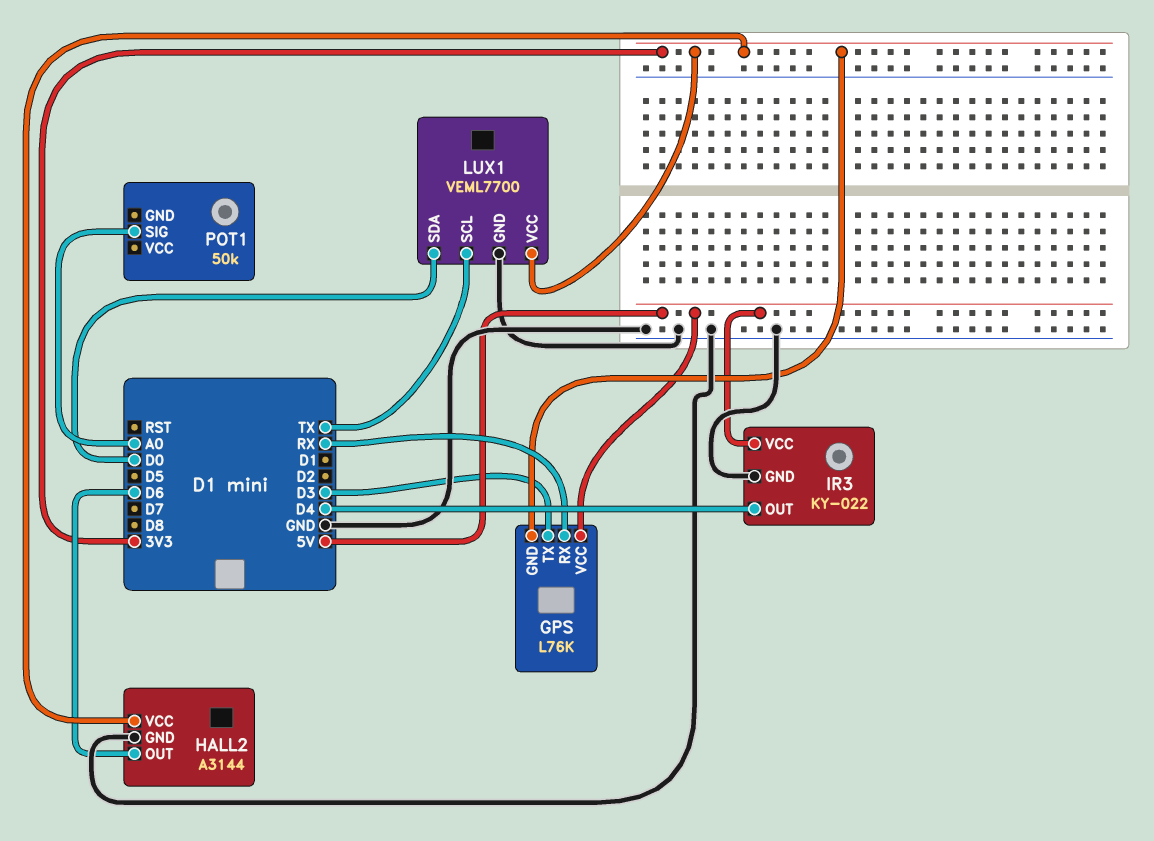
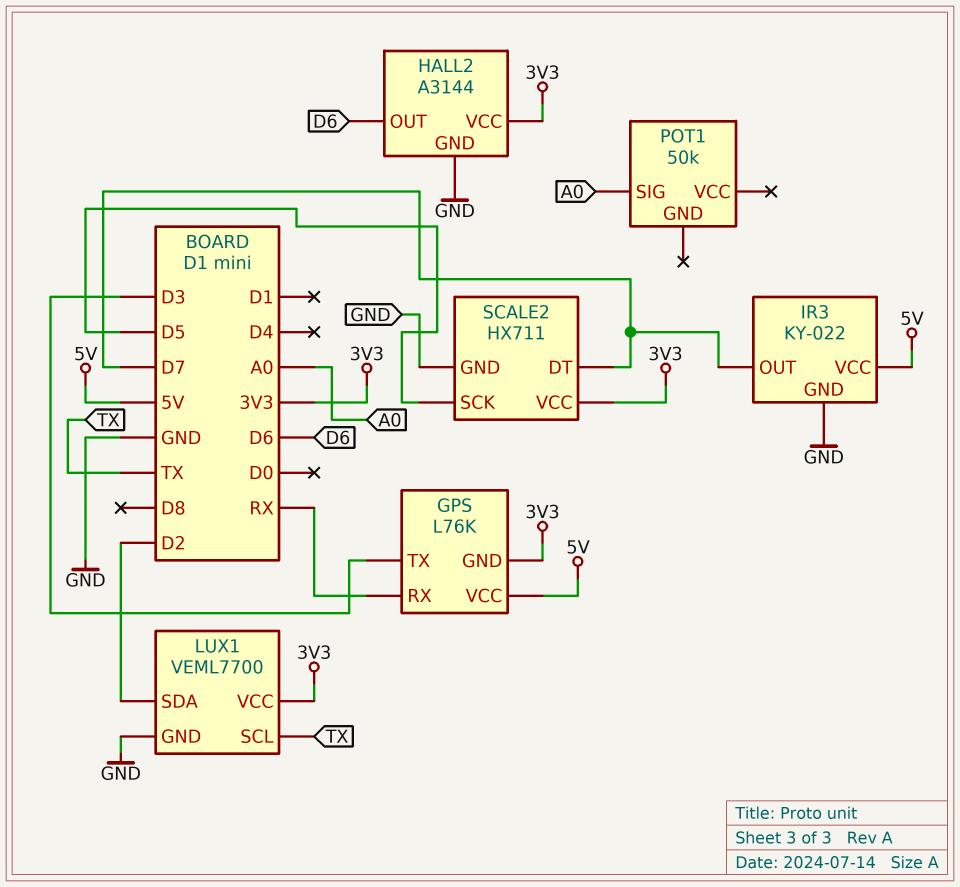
IR3 pin OUT: D4 -> D7
LUX1 pin SDA: D0 -> D2
SCALE2: none -> HX711
SCALE2 pin DT: none -> D7
SCALE2 pin GND: none -> GND
SCALE2 pin SCK: none -> D5
SCALE2 pin VCC: none -> 3V3

